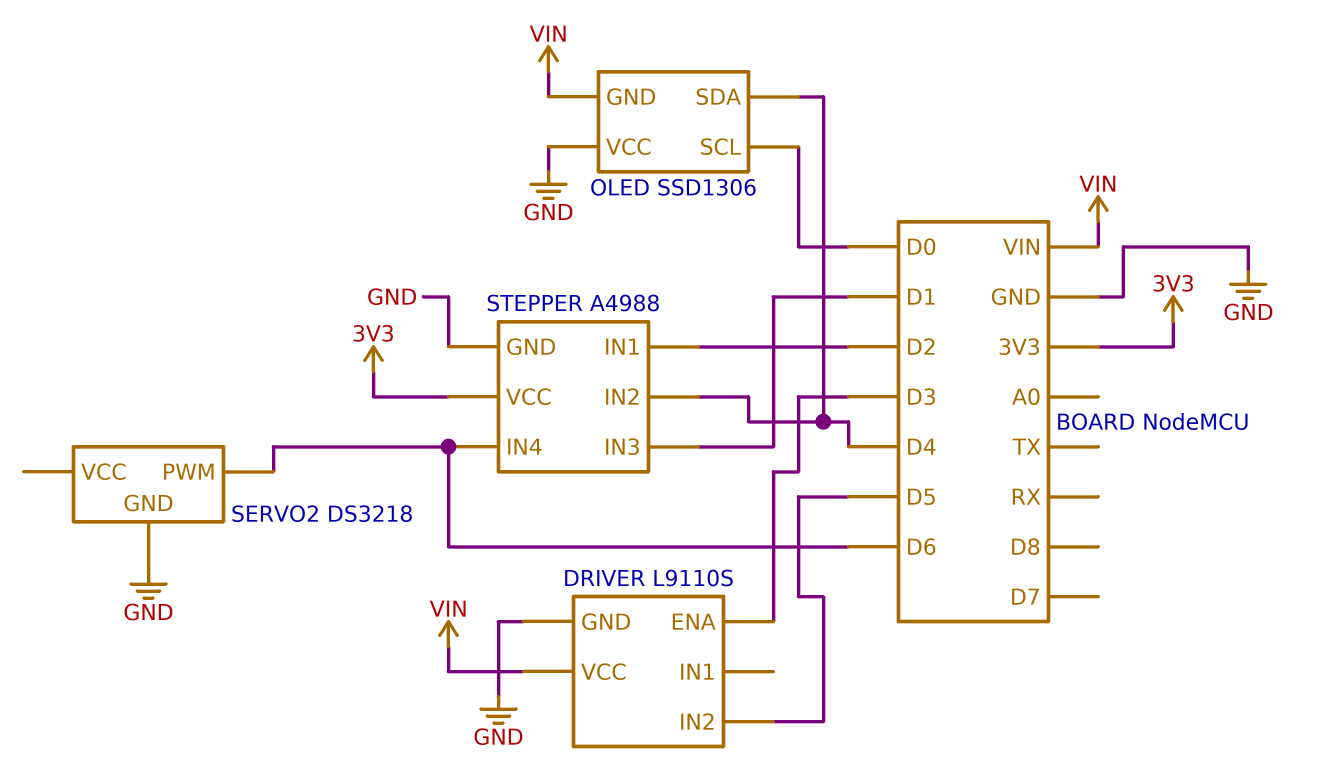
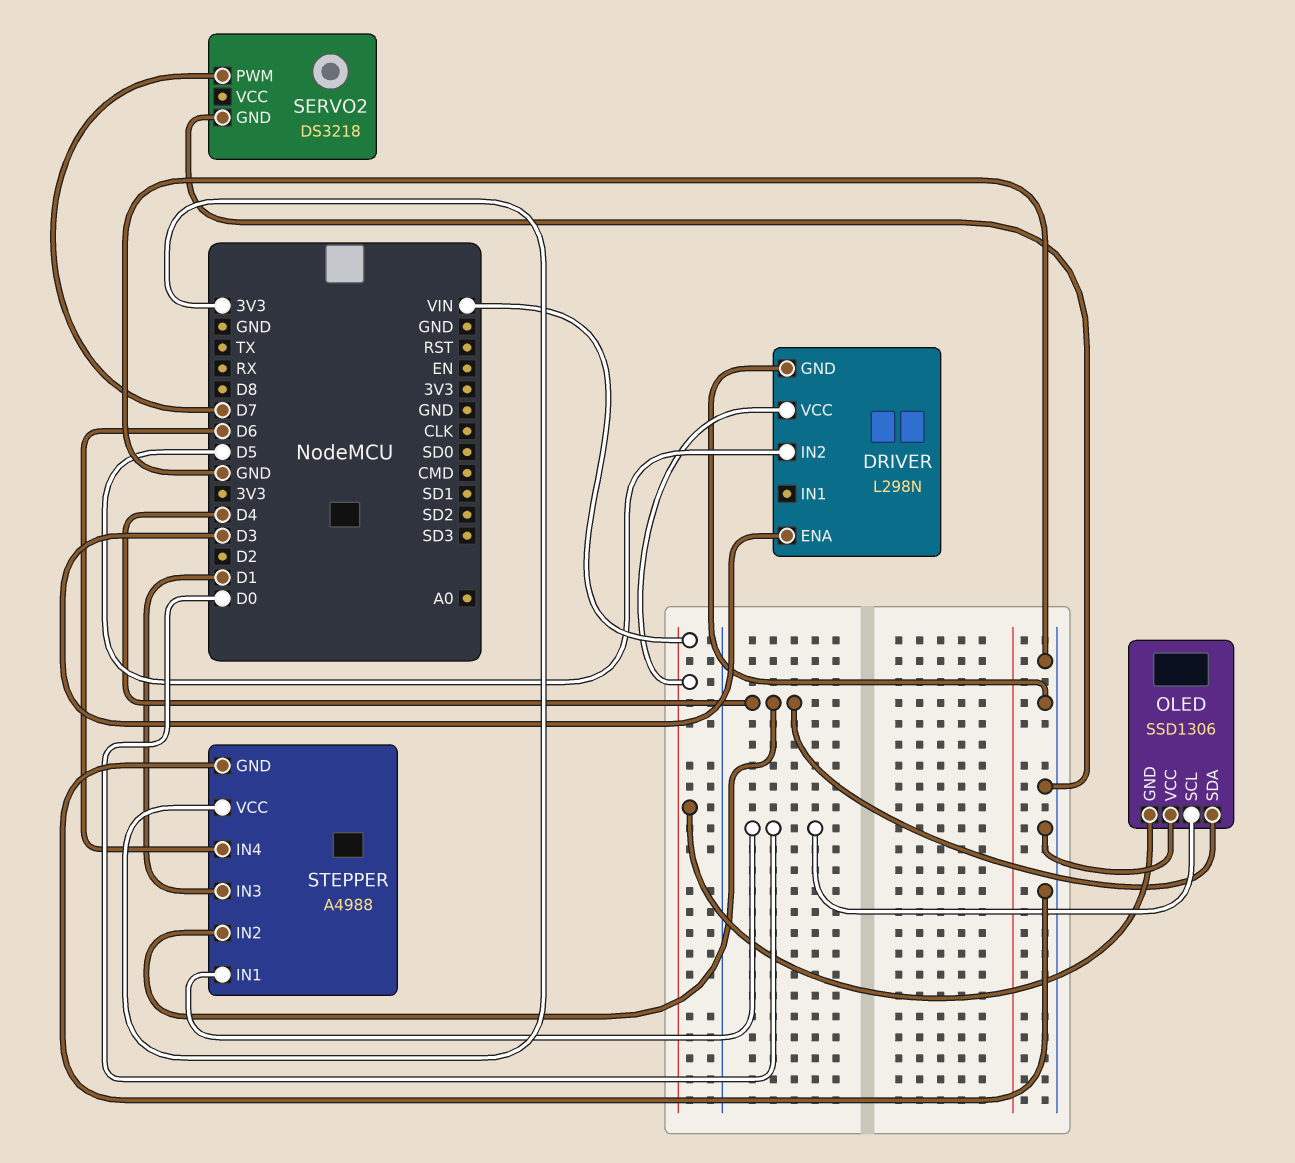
DRIVER: L9110S -> L298N
SERVO2 pin PWM: D6 -> D7
STEPPER pin IN1: D2 -> D0

